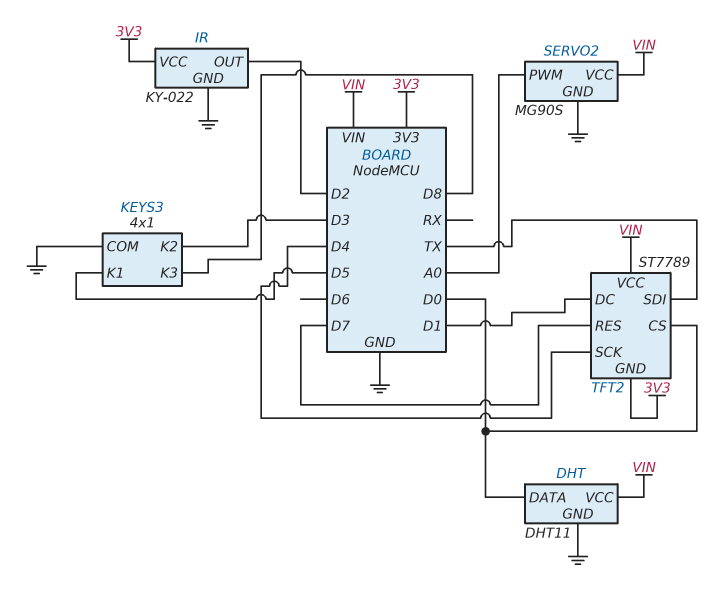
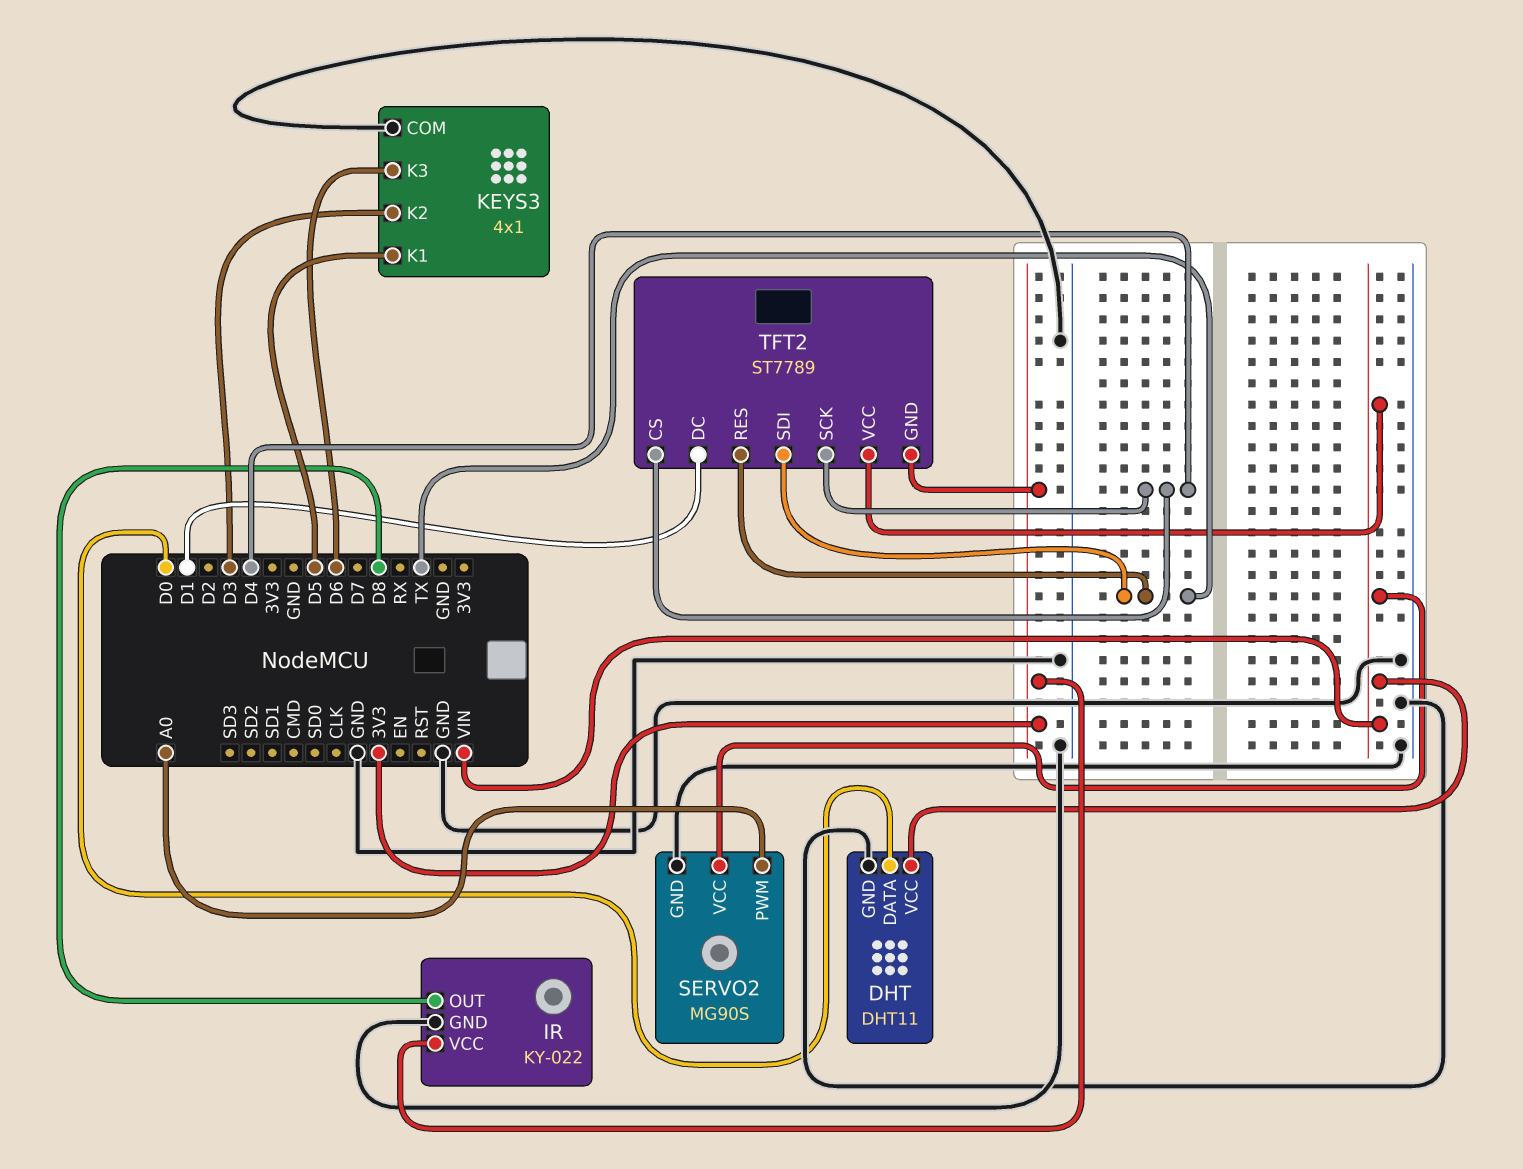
IR pin OUT: D2 -> D8
KEYS3 pin K3: D8 -> D6
TFT2 pin CS: D0 -> D4
TFT2 pin RES: D7 -> TX

